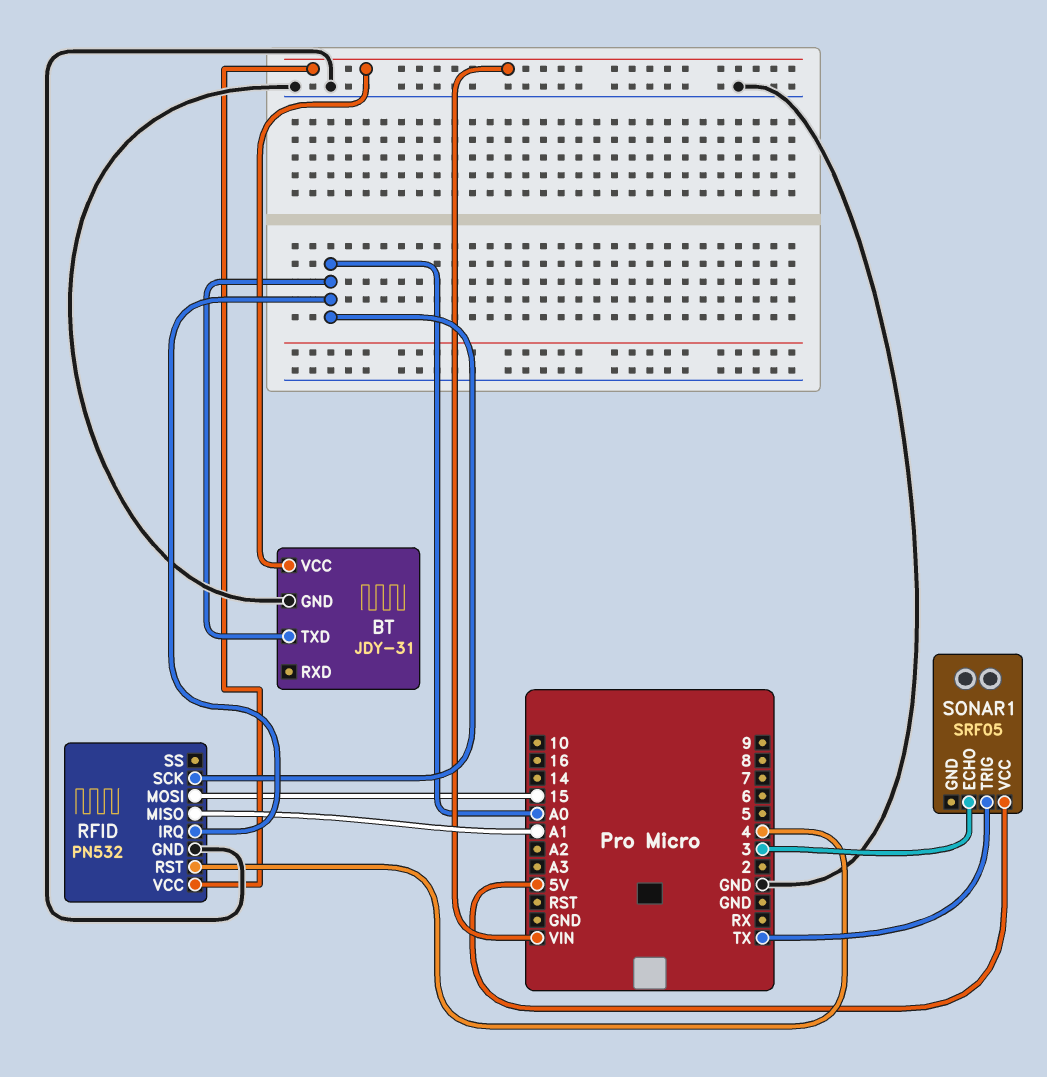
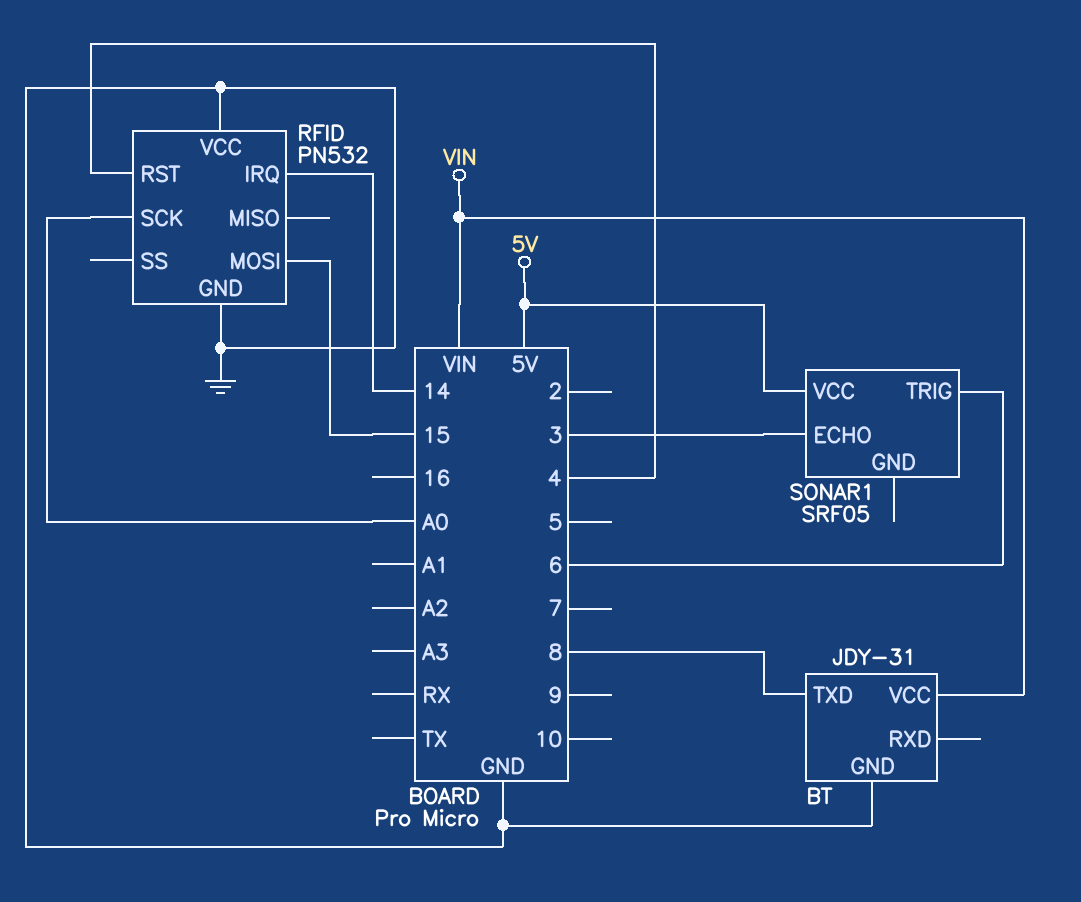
BT pin TXD: A0 -> 8
RFID pin IRQ: A0 -> 14
RFID pin MISO: A1 -> none
RFID pin VCC: VIN -> GND
SONAR1 pin TRIG: TX -> 6

